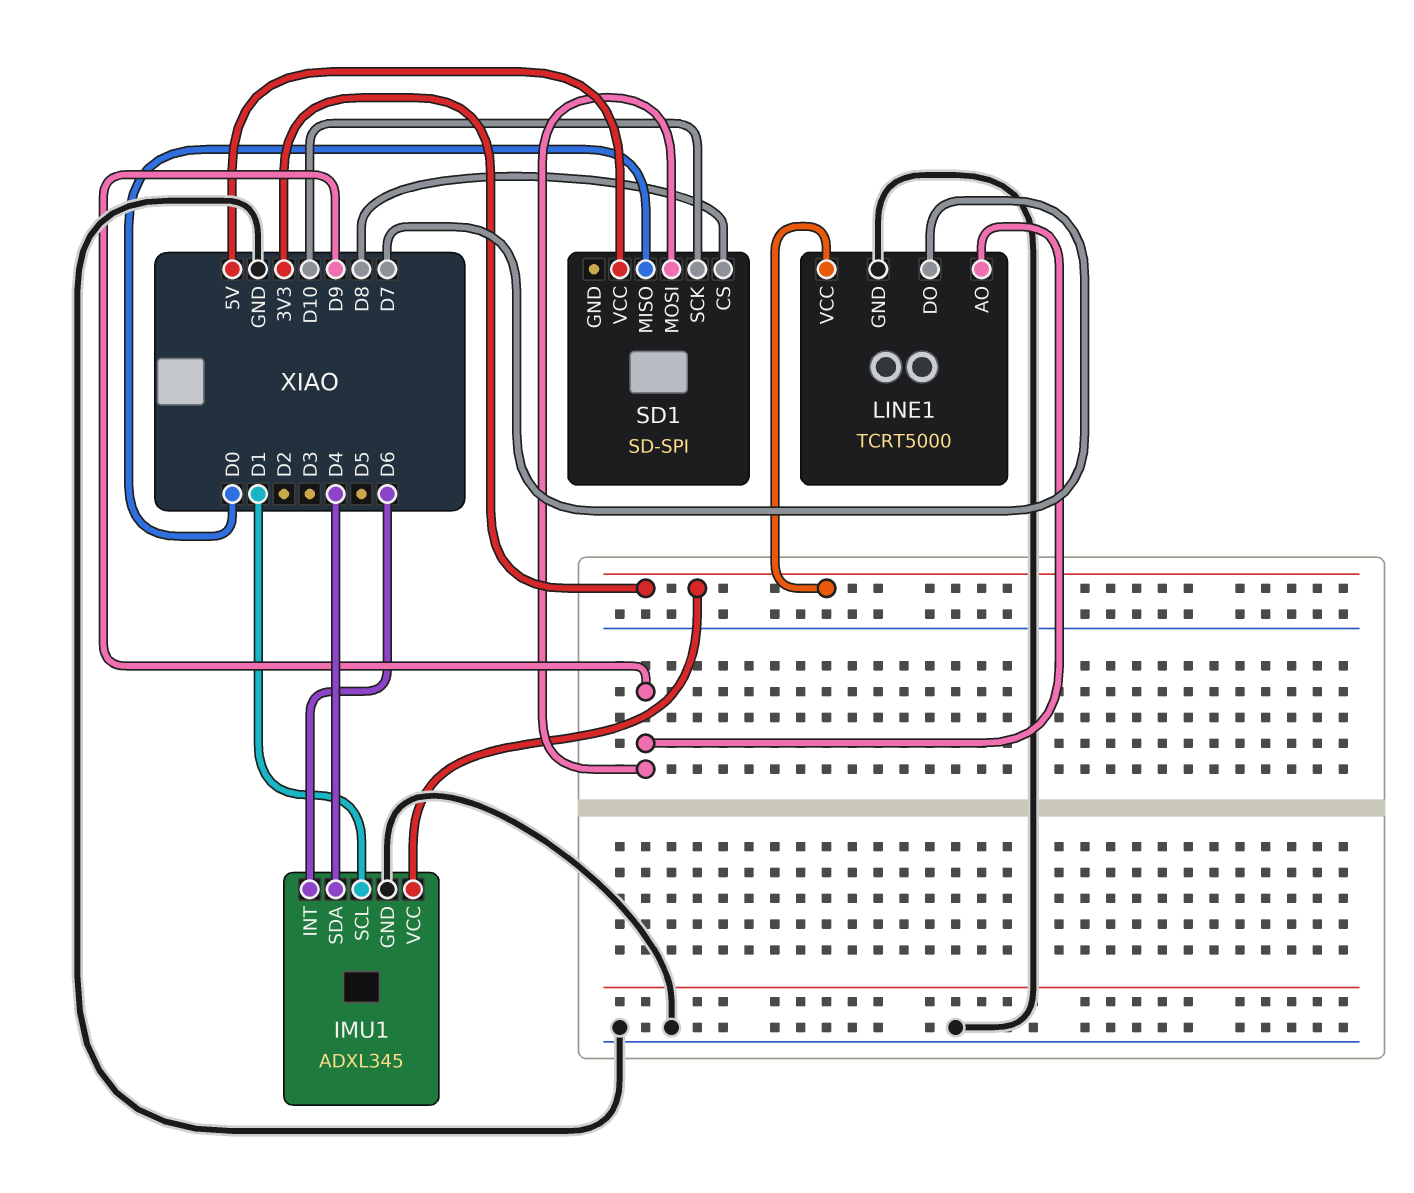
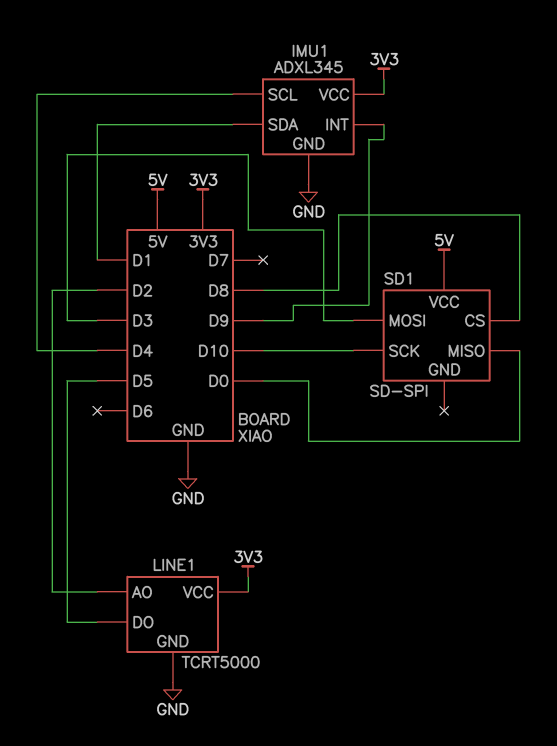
IMU1 pin INT: D6 -> D9
IMU1 pin SCL: D1 -> D4
IMU1 pin SDA: D4 -> D1
LINE1 pin AO: D9 -> D2
LINE1 pin DO: D7 -> D5
SD1 pin MOSI: D9 -> D3

